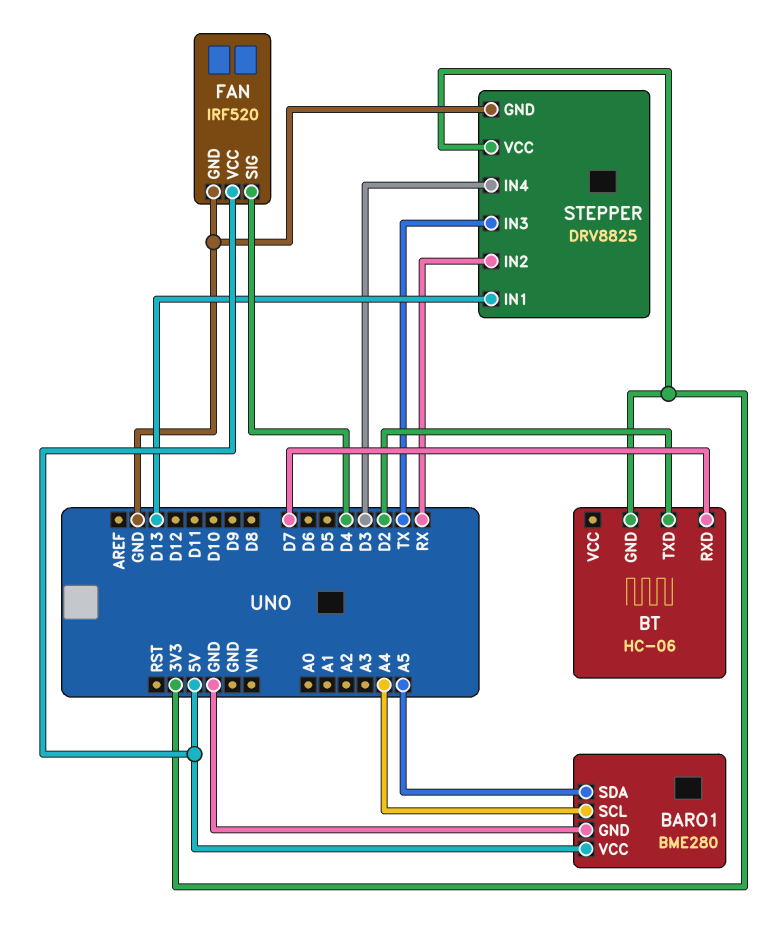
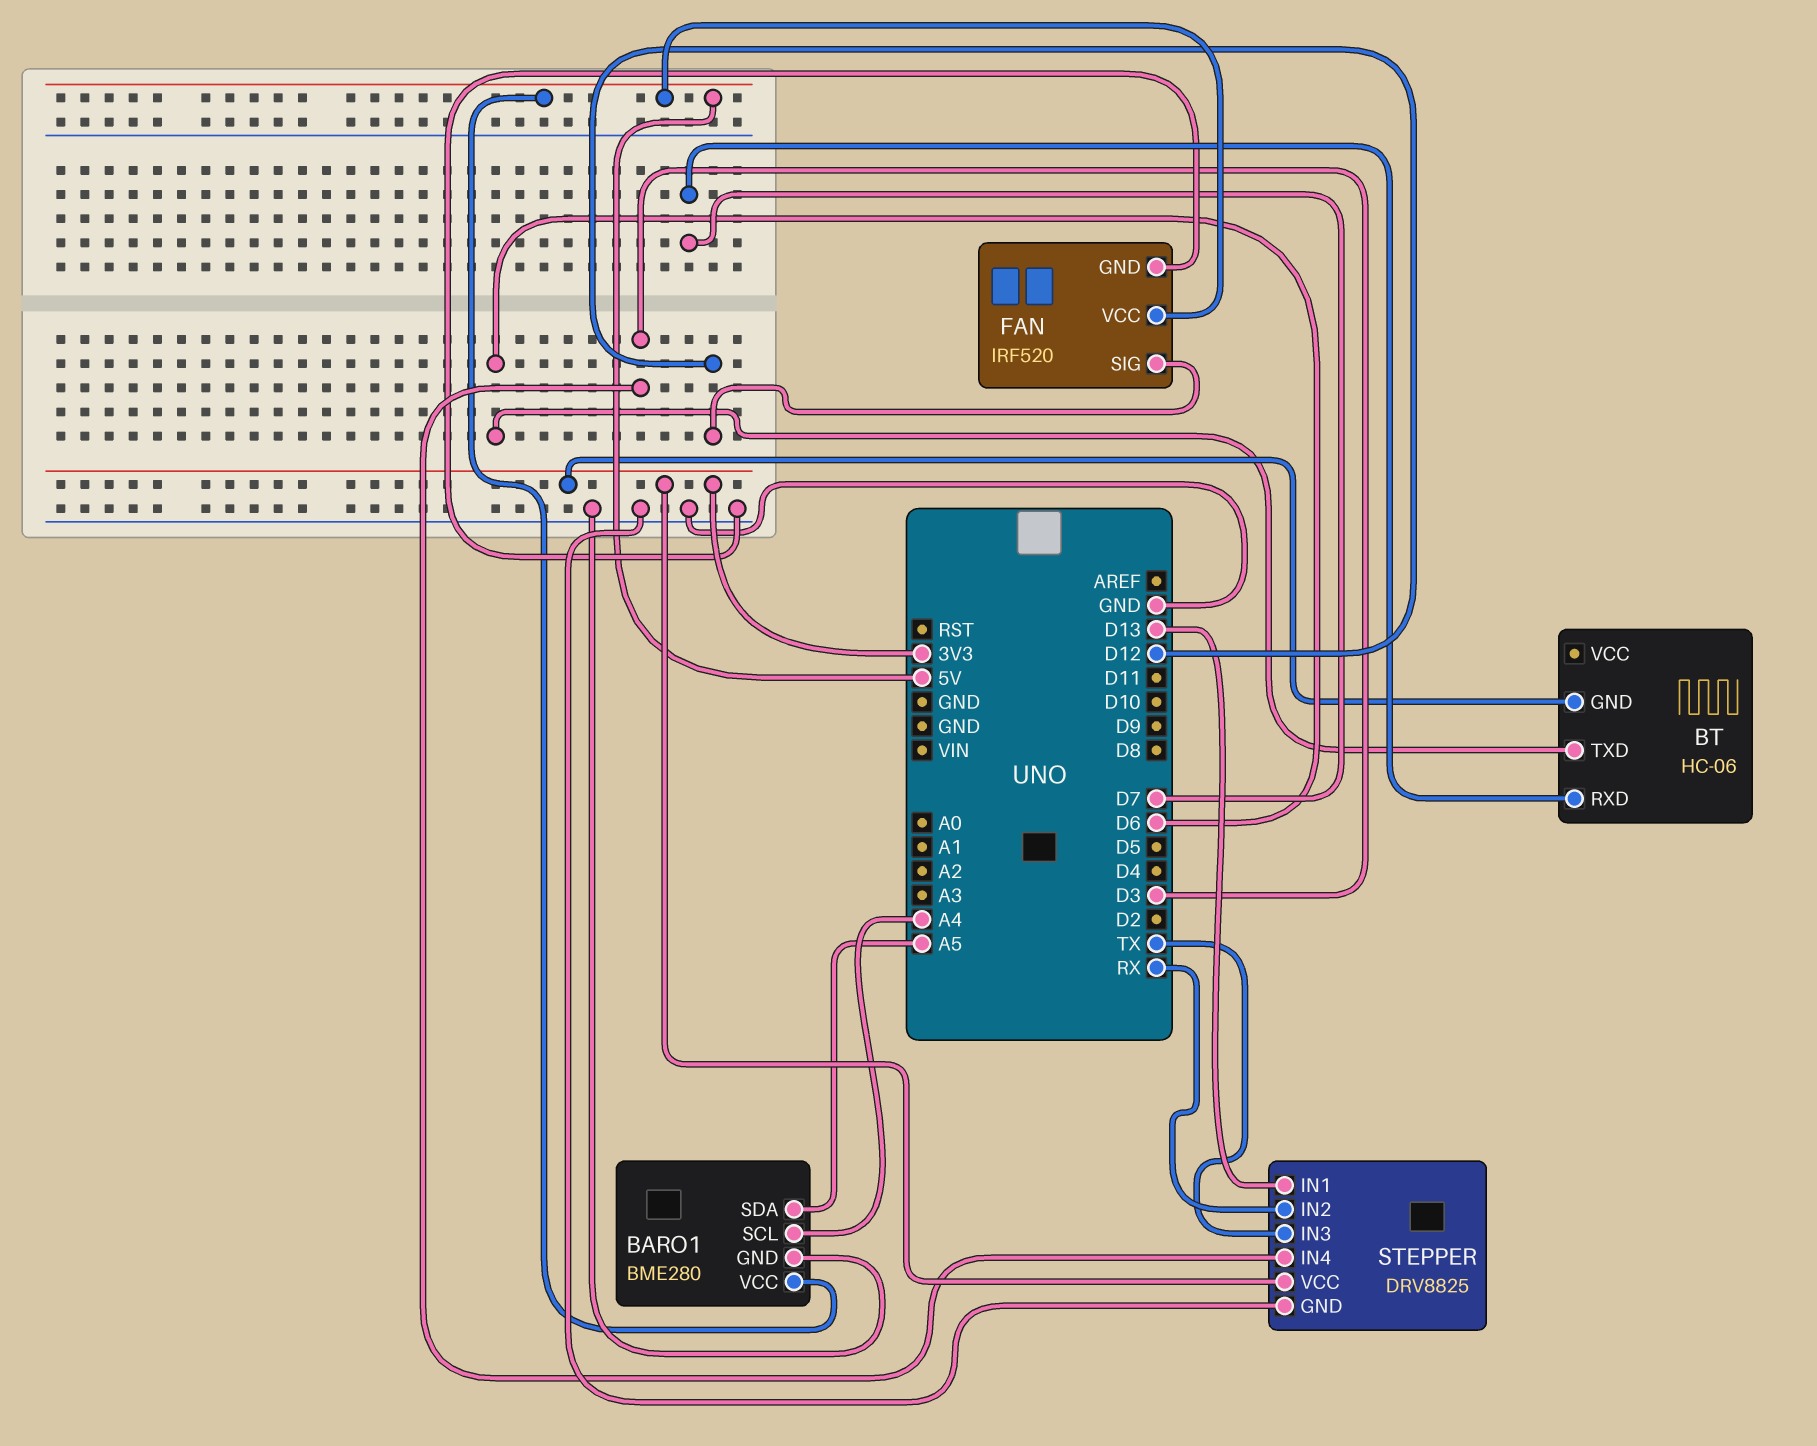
BT pin TXD: D2 -> D6
FAN pin SIG: D4 -> D12

